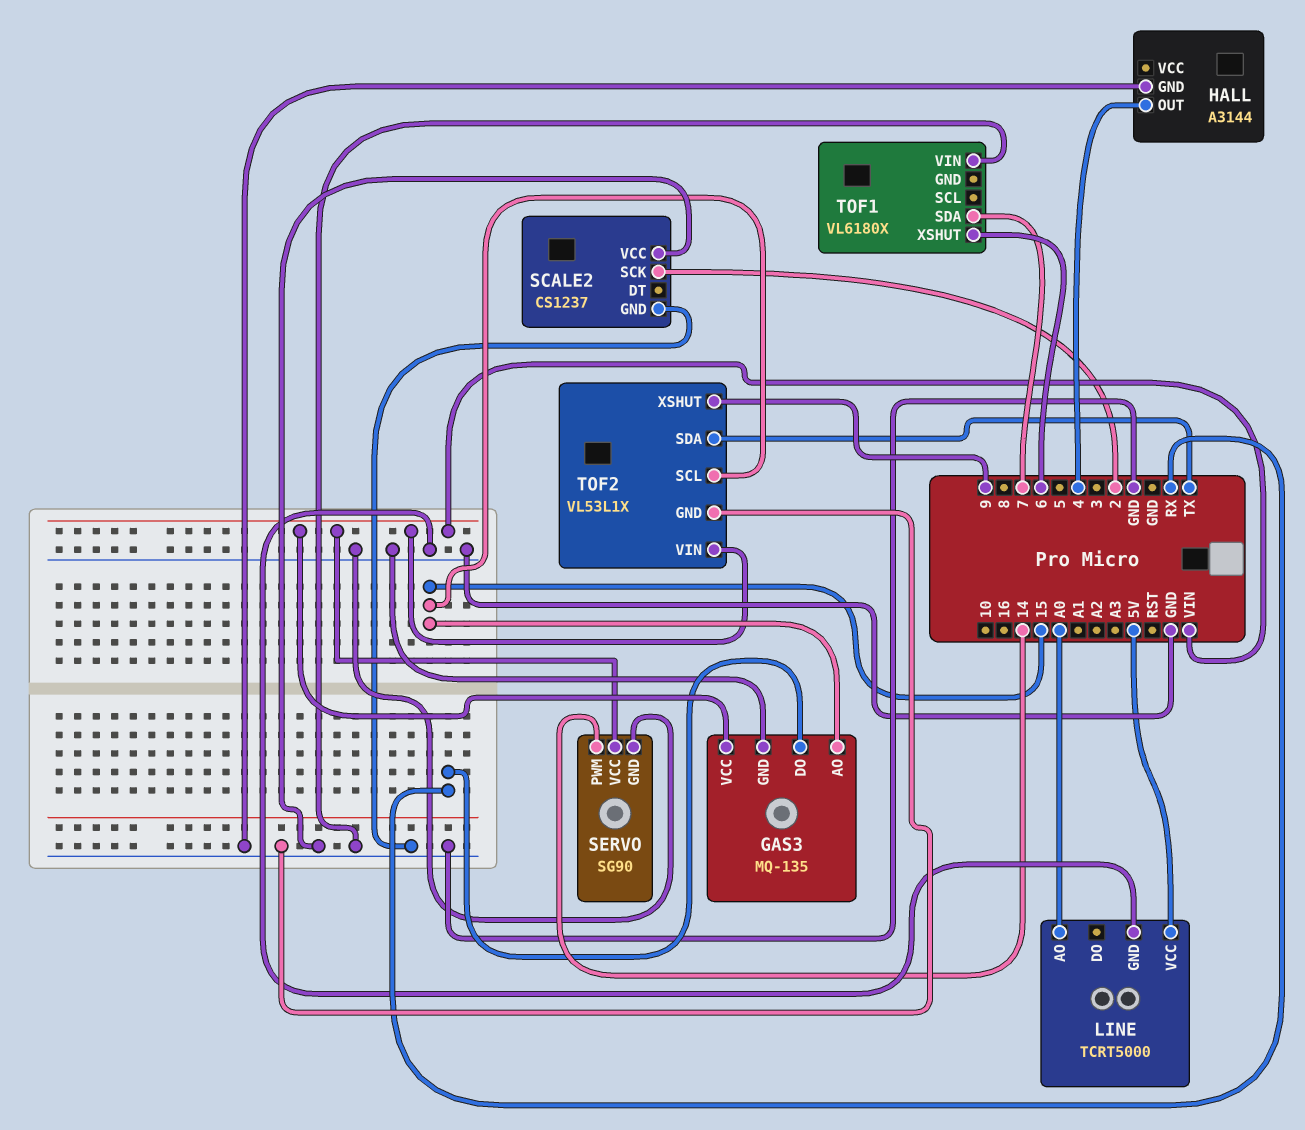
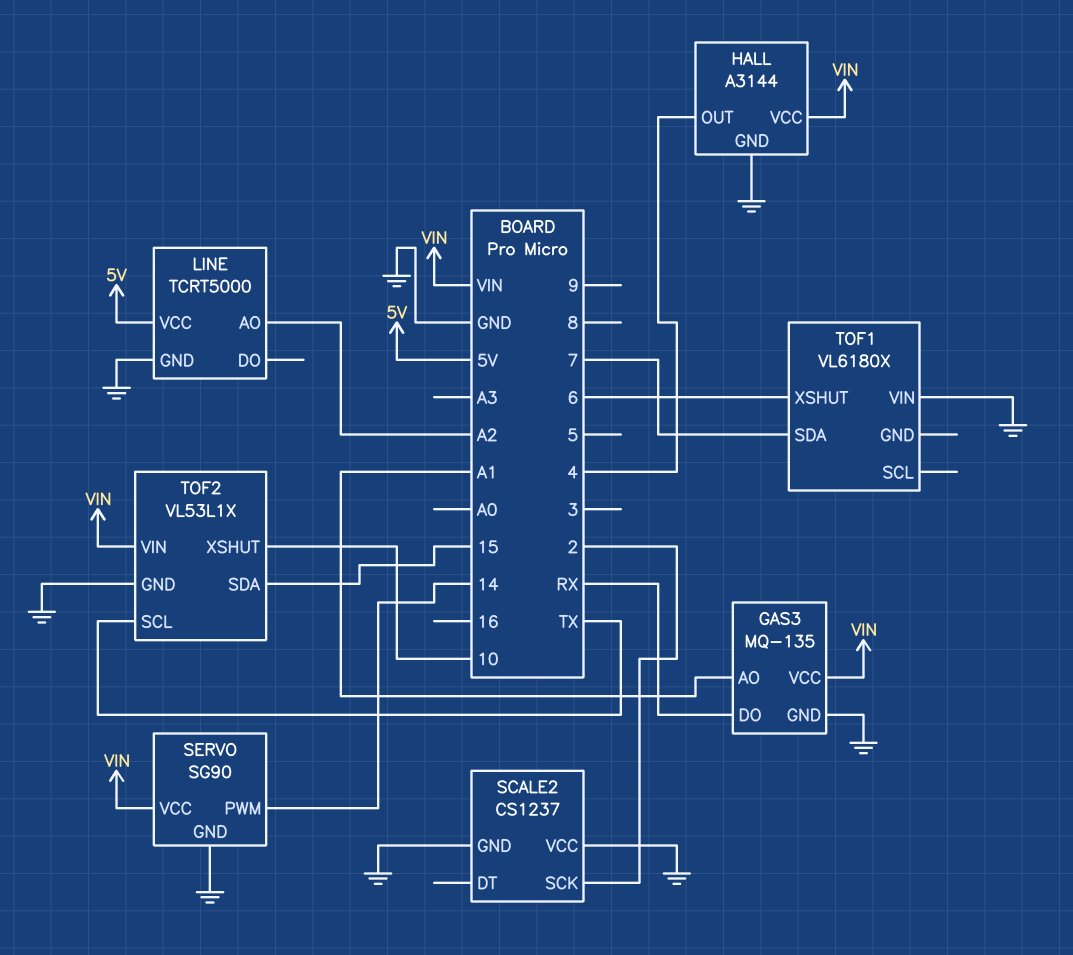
GAS3 pin AO: 15 -> A1
HALL pin VCC: none -> VIN
LINE pin AO: A0 -> A2
TOF2 pin SCL: 15 -> TX
TOF2 pin SDA: TX -> 15
TOF2 pin XSHUT: 9 -> 10

